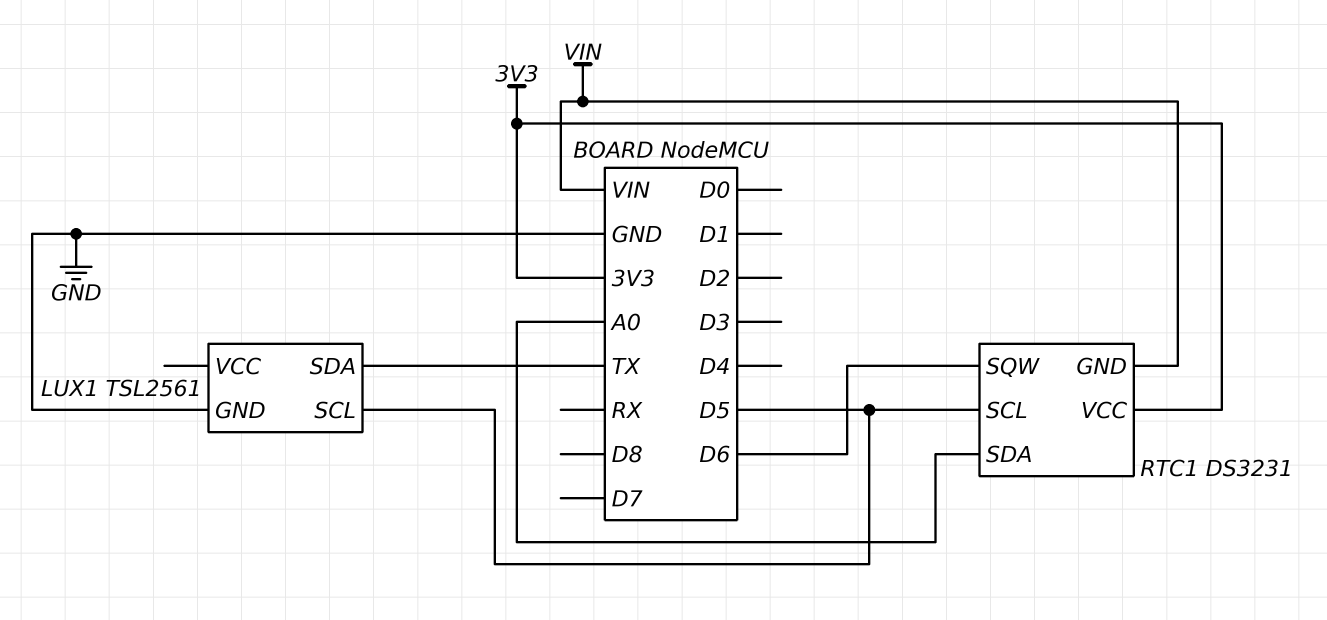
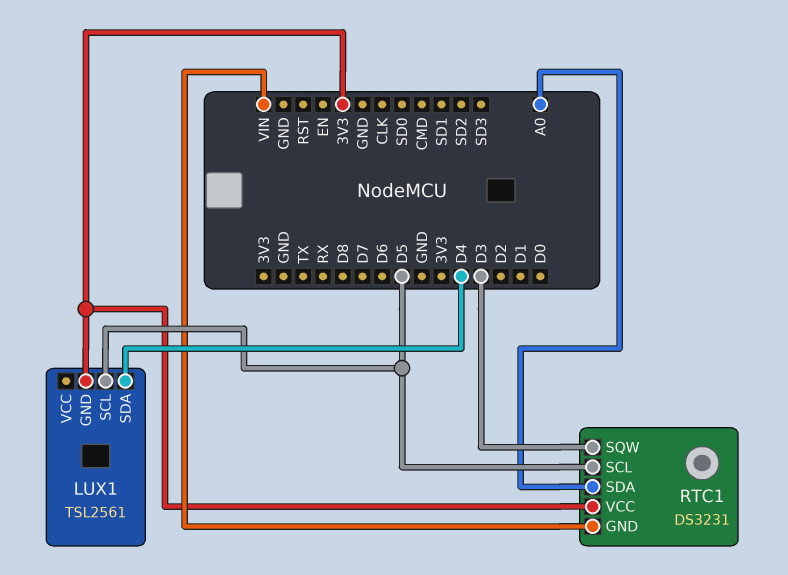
LUX1 pin GND: GND -> 3V3
LUX1 pin SDA: TX -> D4
RTC1 pin SQW: D6 -> D3

